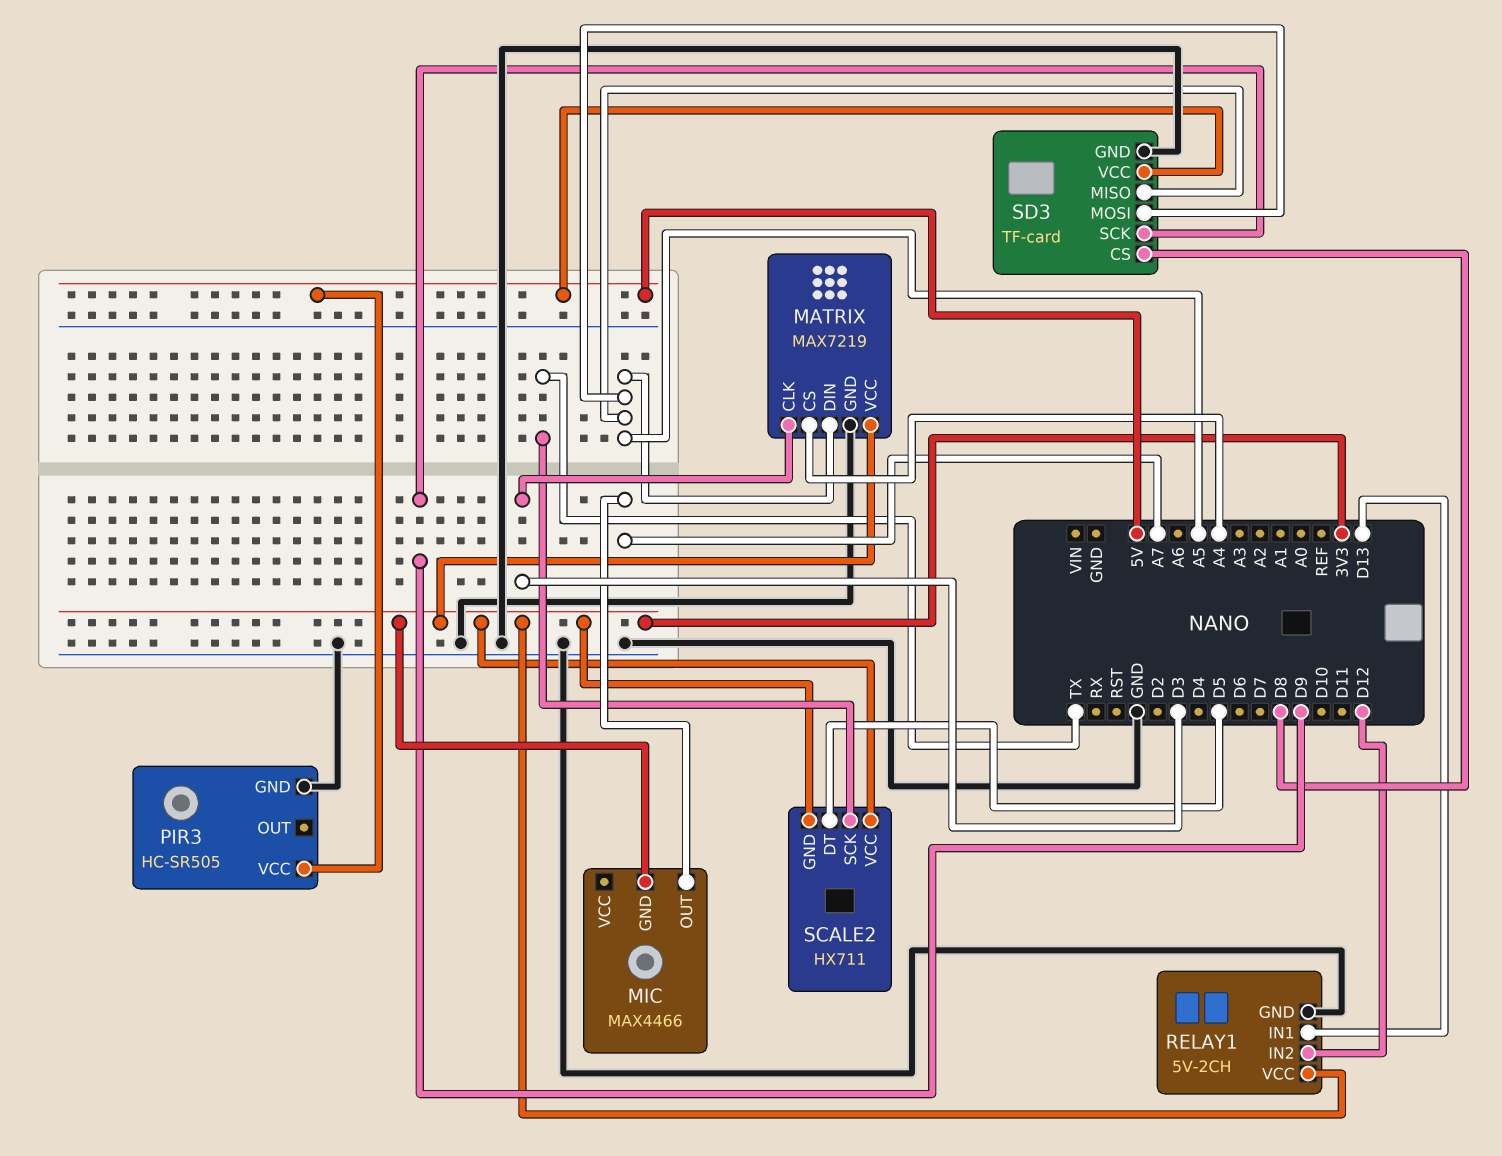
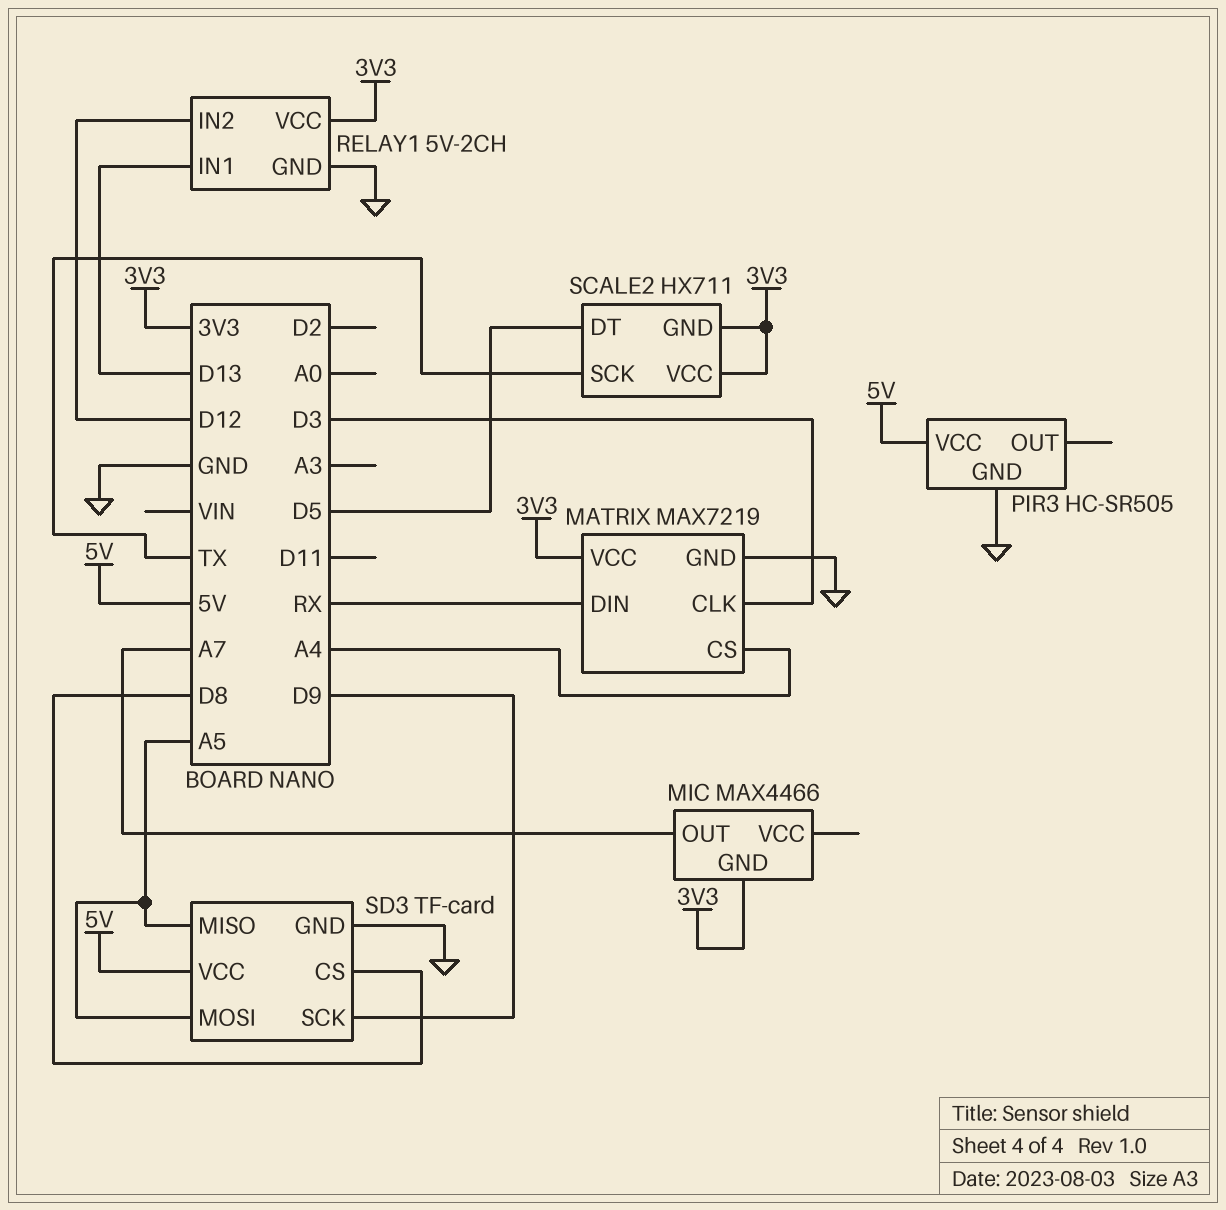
MATRIX pin DIN: A5 -> RX

